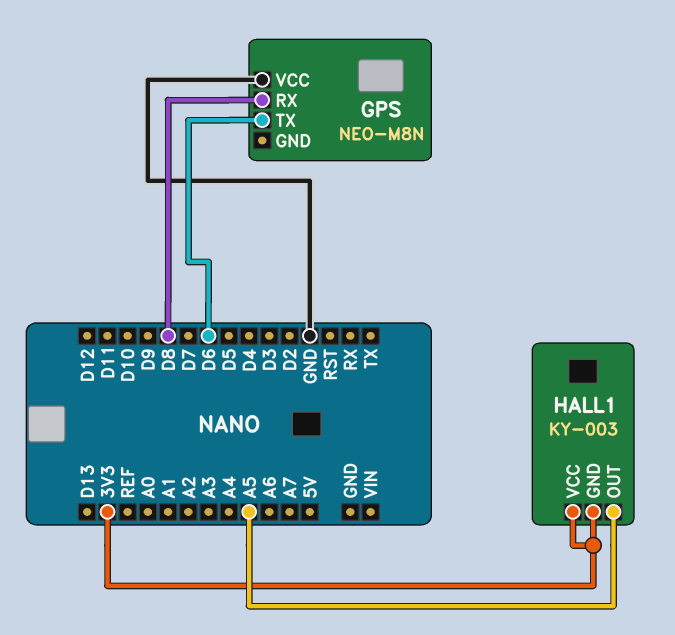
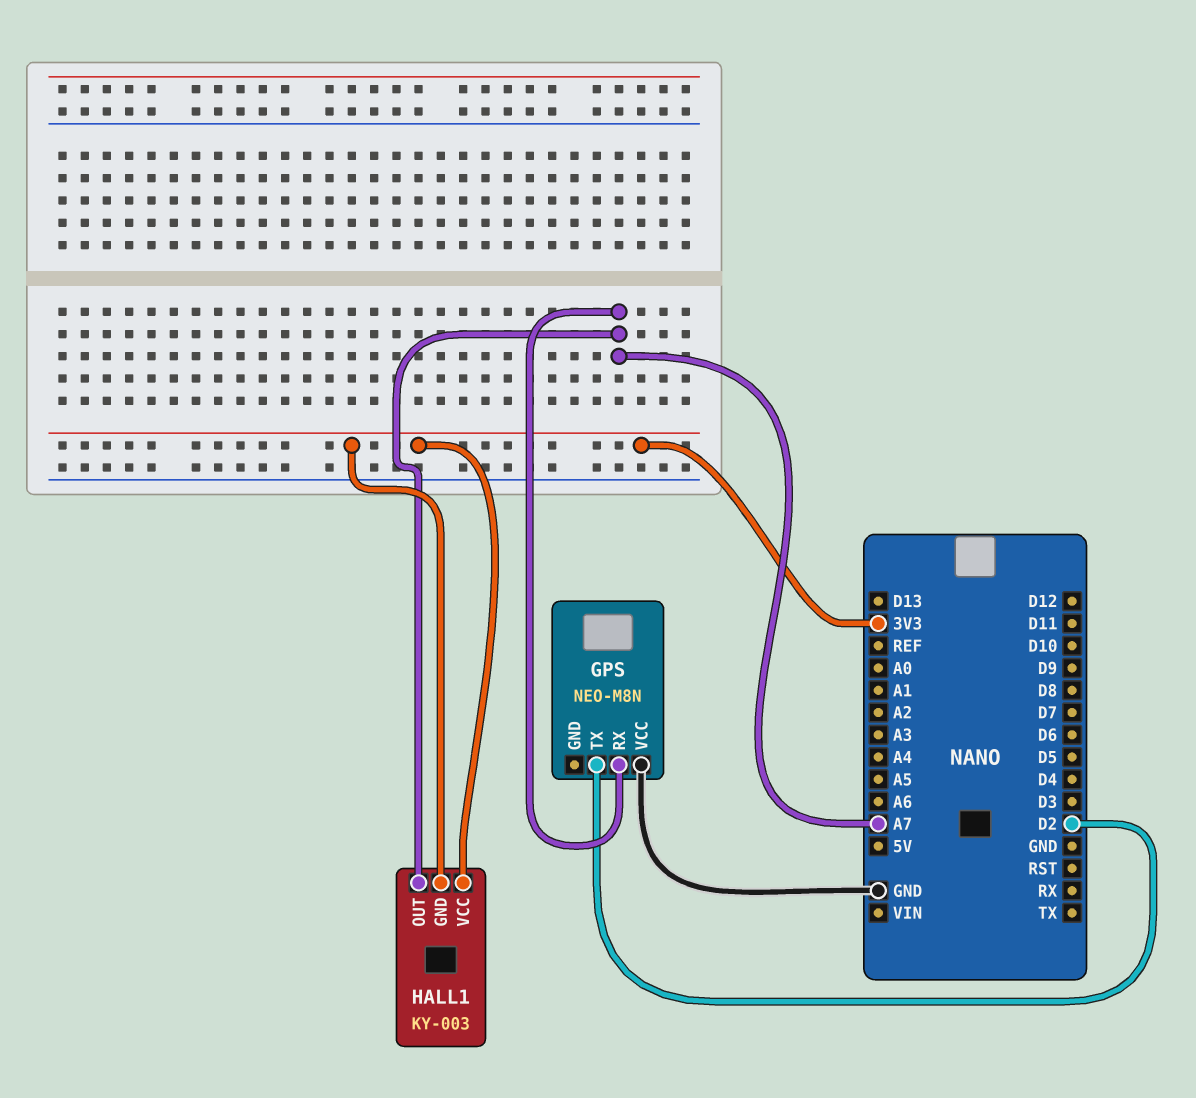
GPS pin RX: D8 -> A7
GPS pin TX: D6 -> D2
HALL1 pin OUT: A5 -> A7

